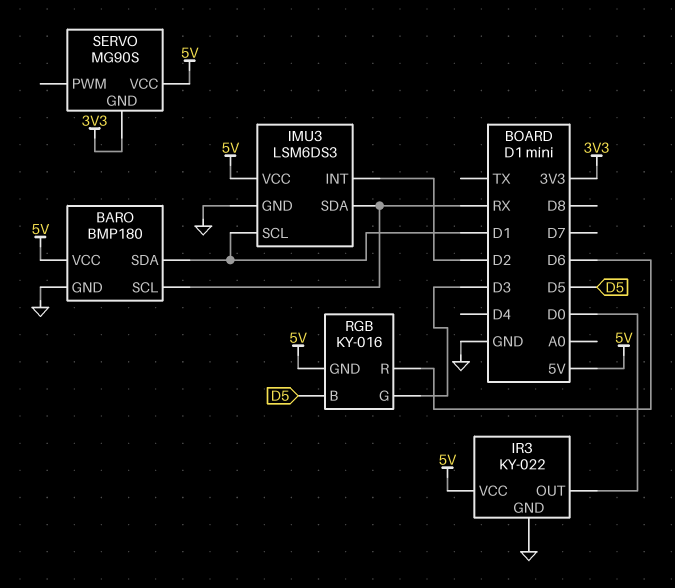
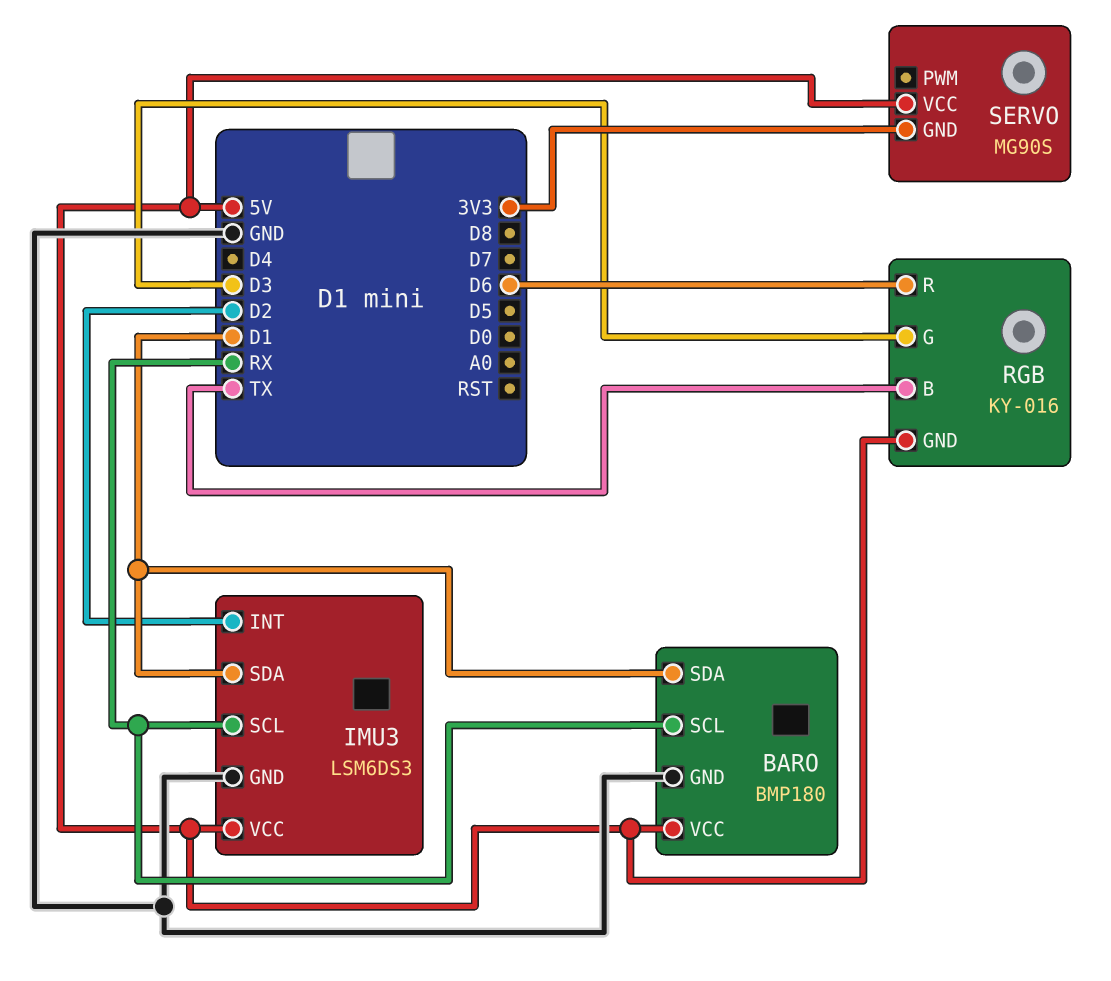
IMU3 pin SCL: D1 -> RX
IMU3 pin SDA: RX -> D1
IR3: KY-022 -> none
IR3 pin GND: GND -> none
IR3 pin OUT: D0 -> none
IR3 pin VCC: 5V -> none
RGB pin B: D5 -> TX

